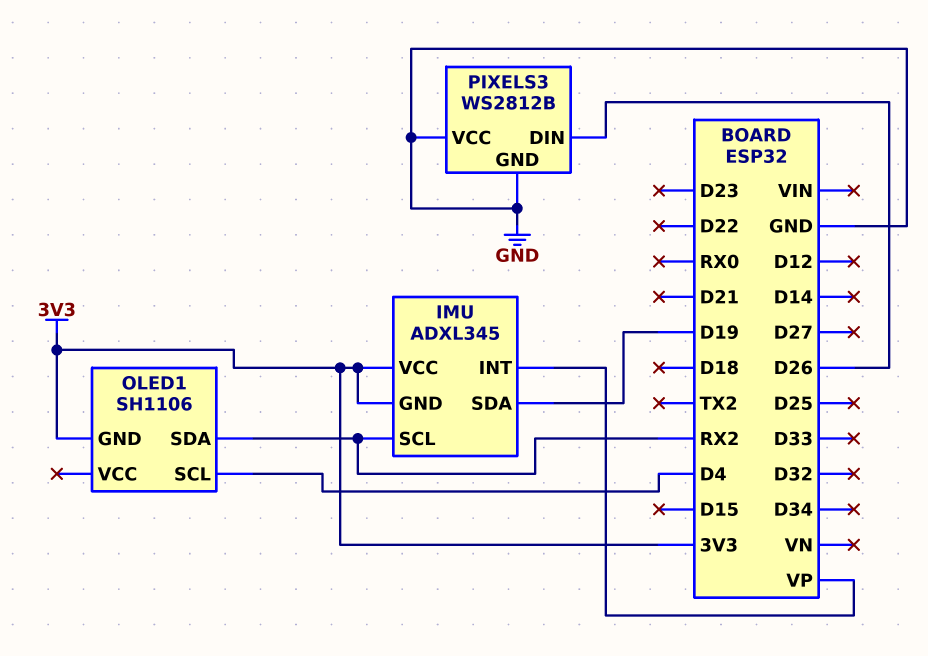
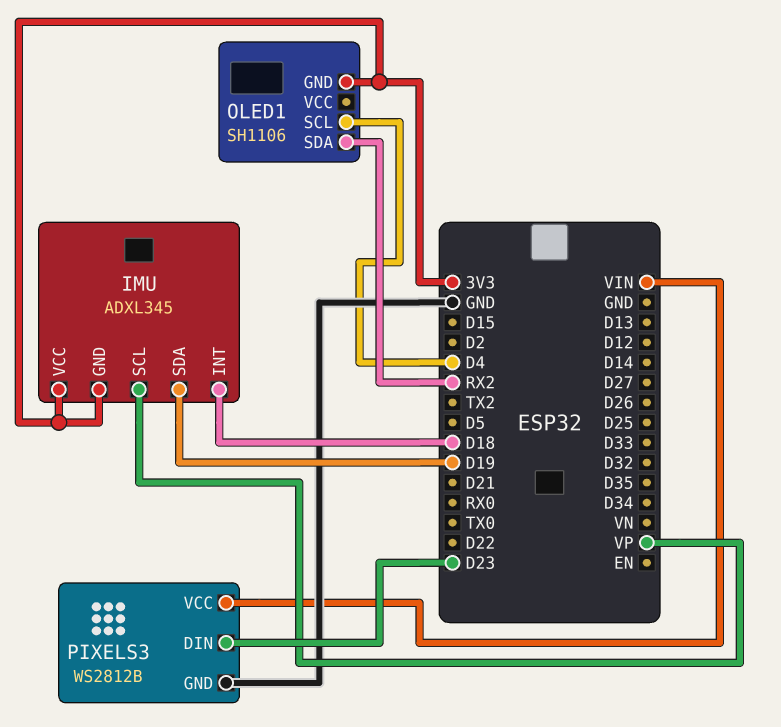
IMU pin INT: VP -> D18
IMU pin SCL: RX2 -> VP
PIXELS3 pin DIN: D26 -> D23
PIXELS3 pin VCC: GND -> VIN

